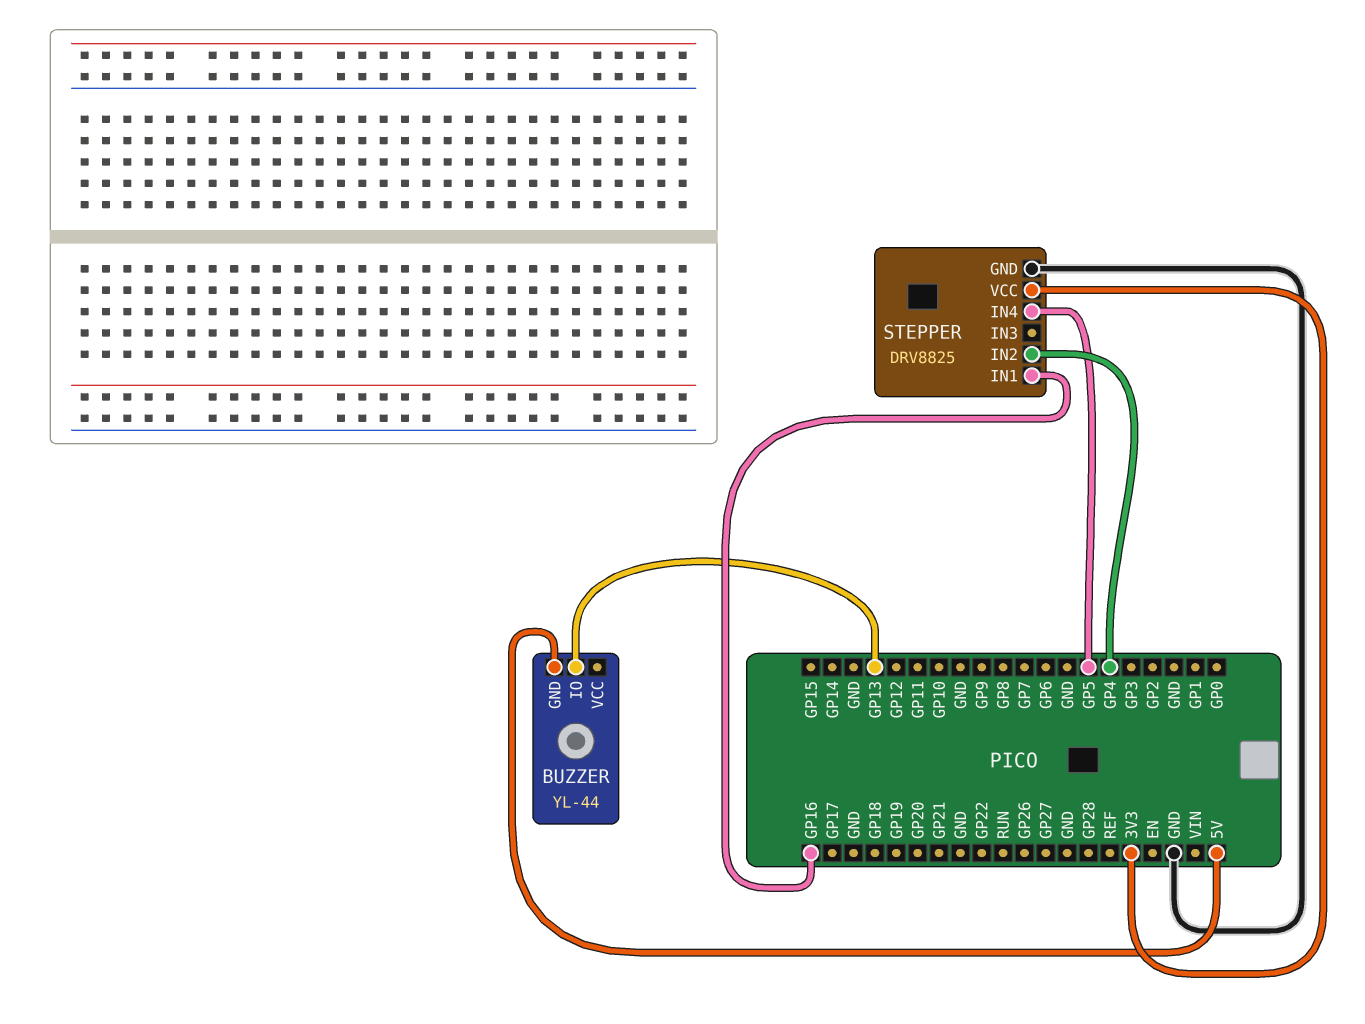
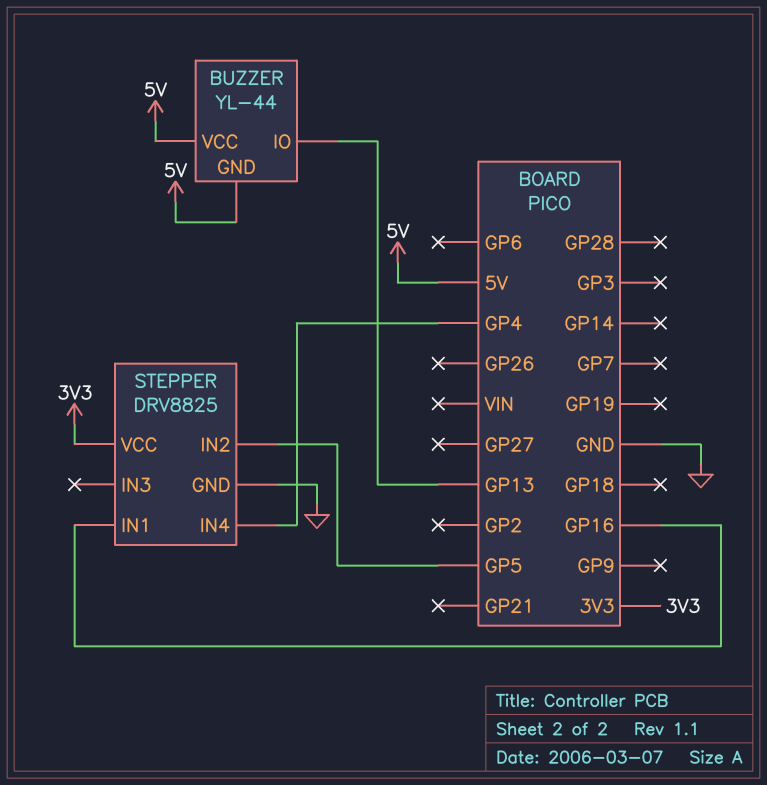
BUZZER pin VCC: none -> 5V
STEPPER pin IN2: GP4 -> GP5
STEPPER pin IN4: GP5 -> GP4

